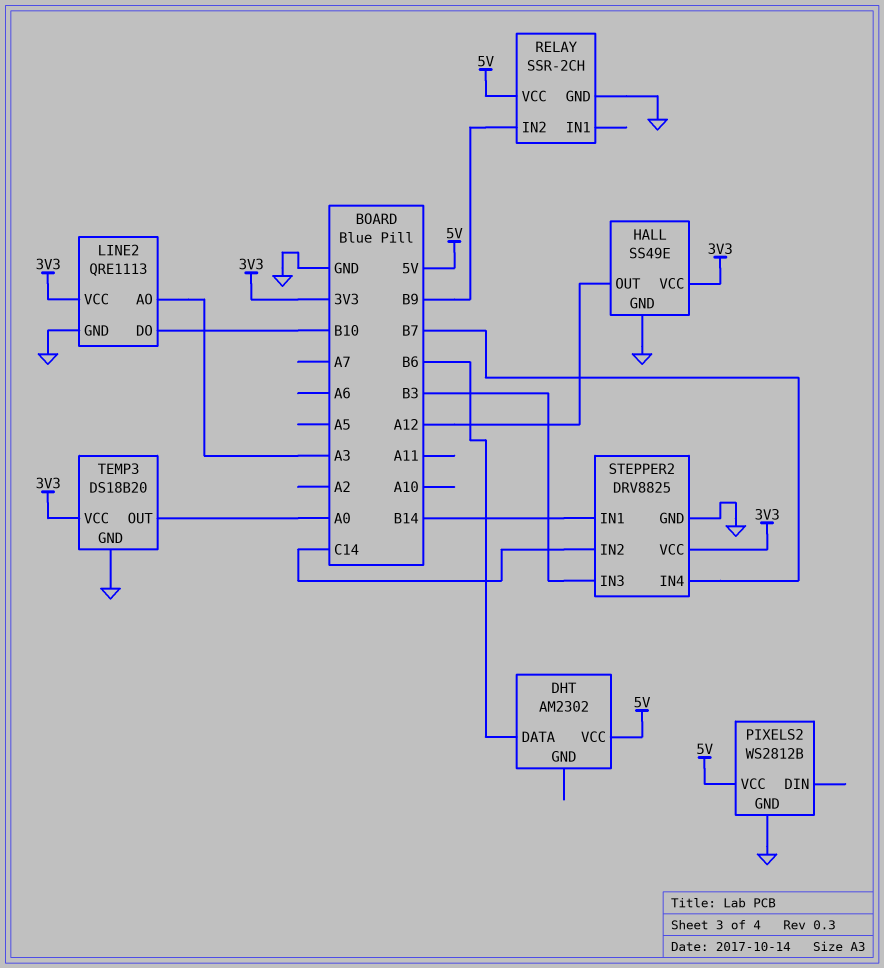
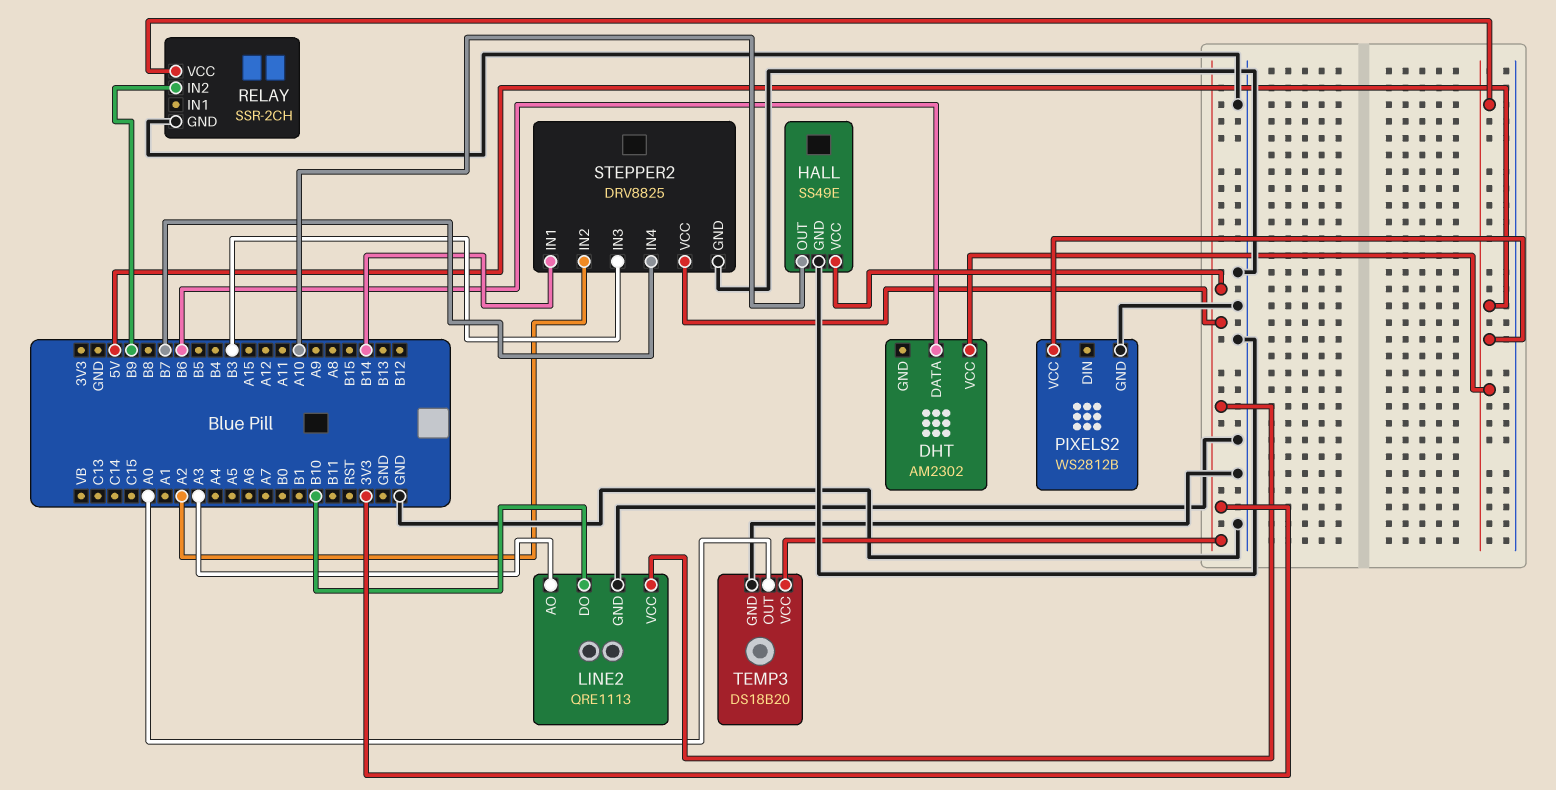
HALL pin OUT: A12 -> A10
STEPPER2 pin IN2: C14 -> A2

